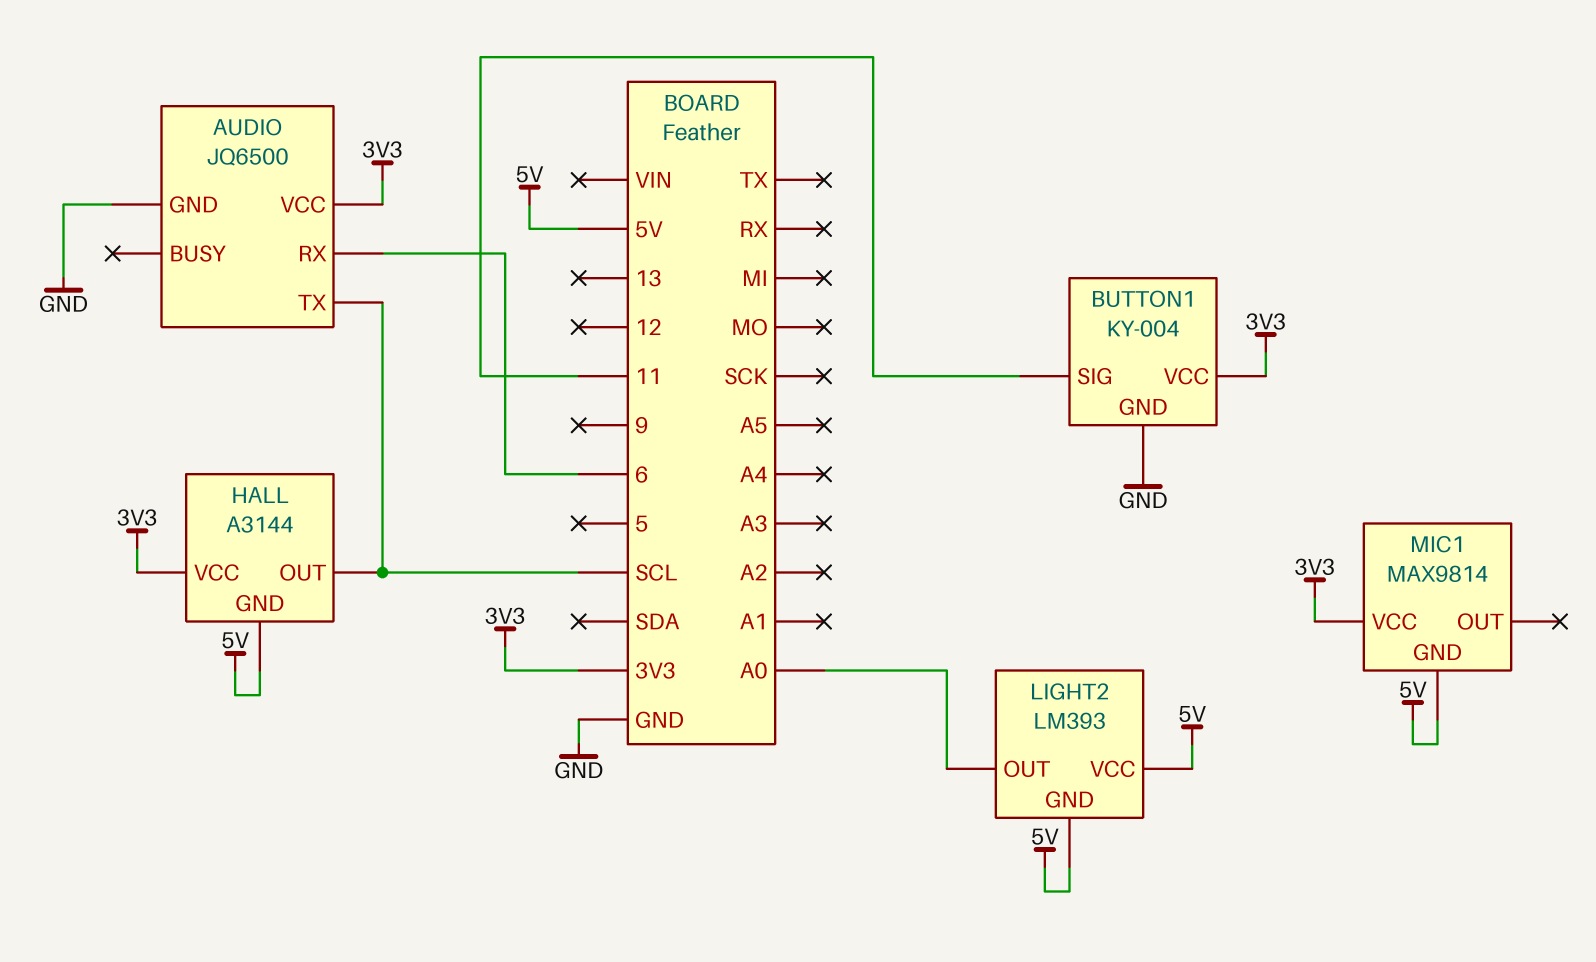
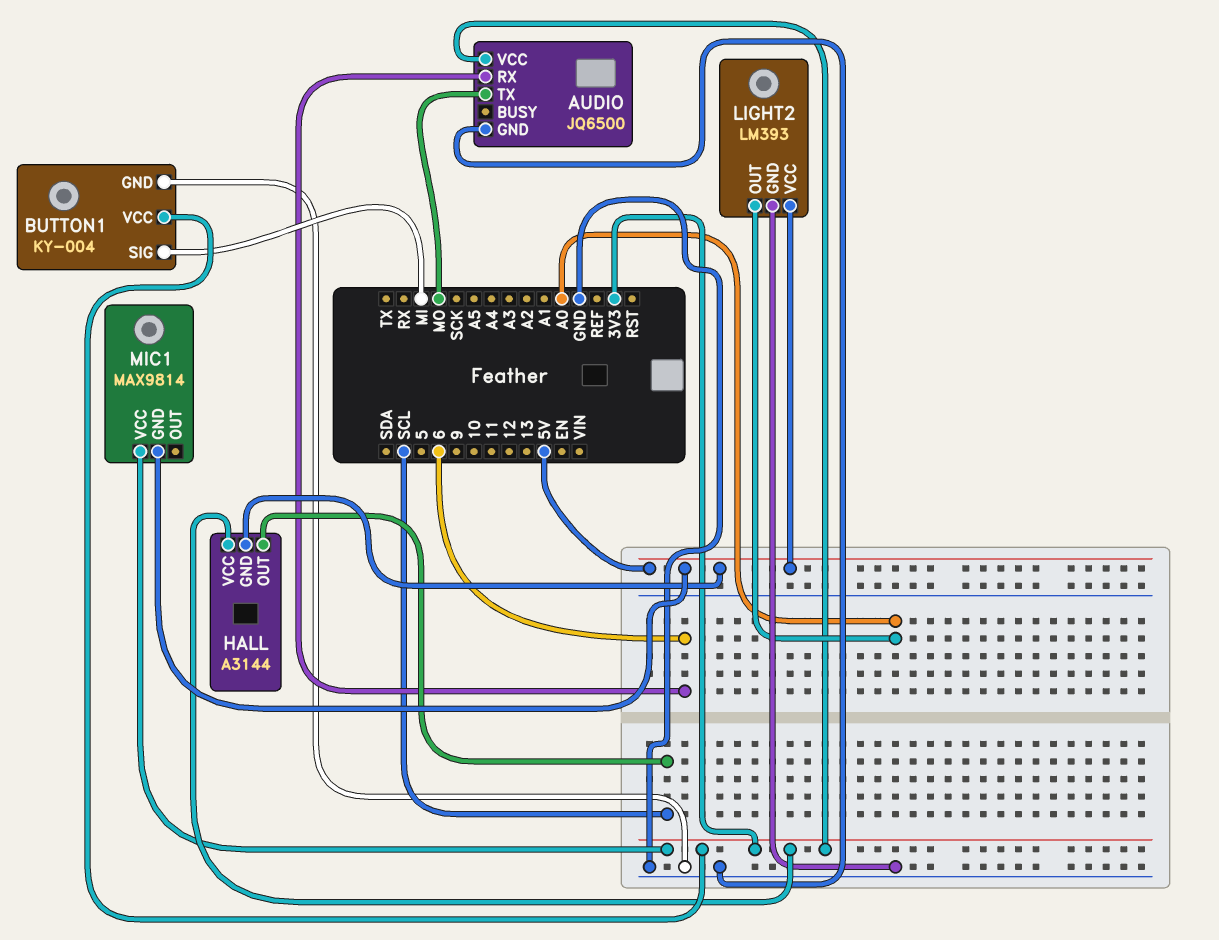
AUDIO pin TX: SCL -> MO
BUTTON1 pin SIG: 11 -> MI
LIGHT2 pin GND: 5V -> GND

